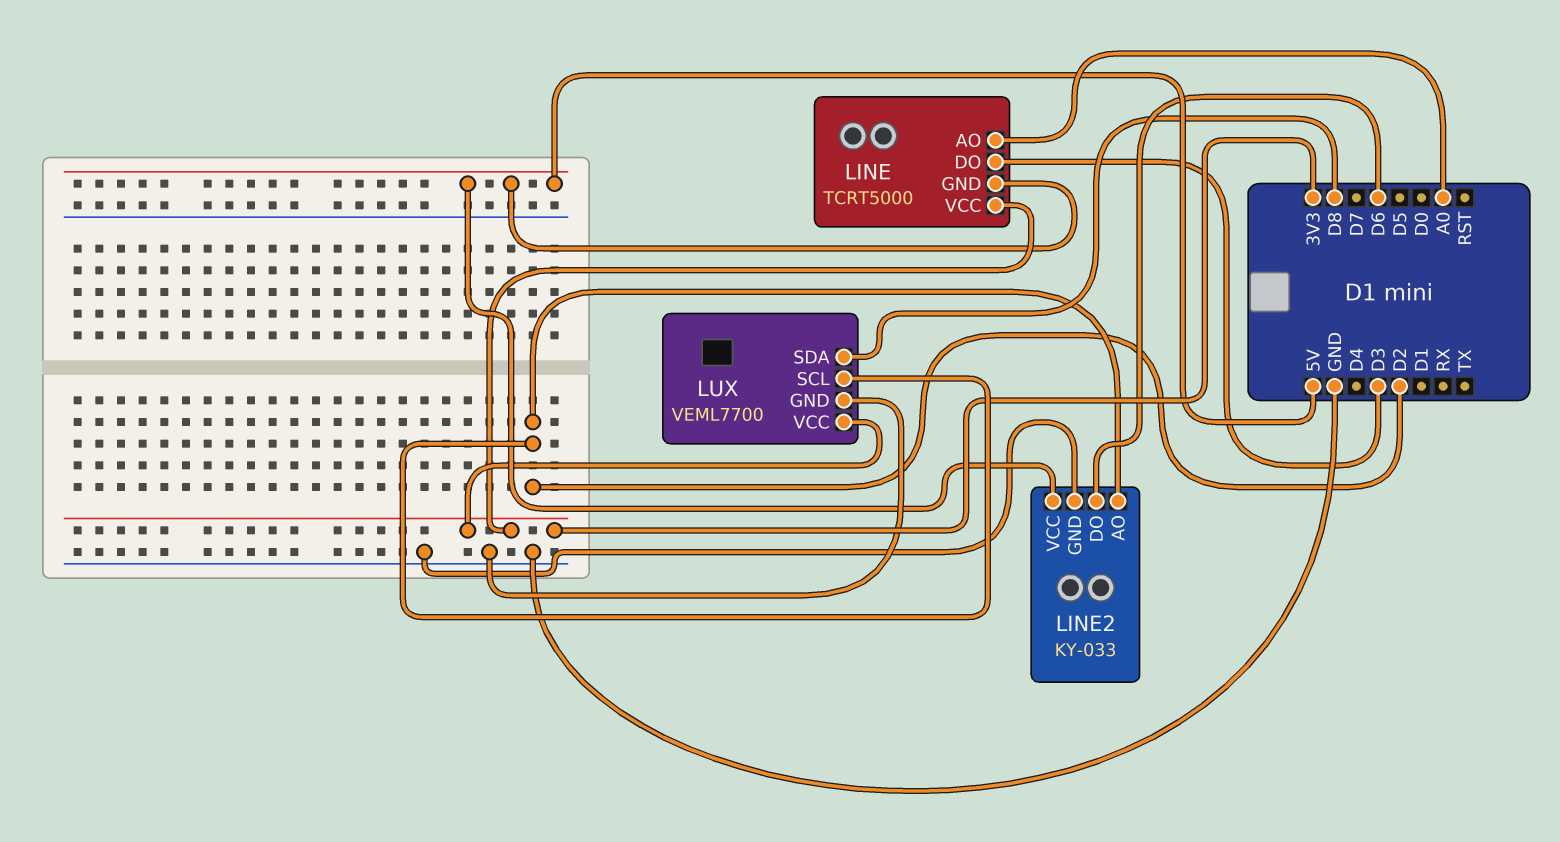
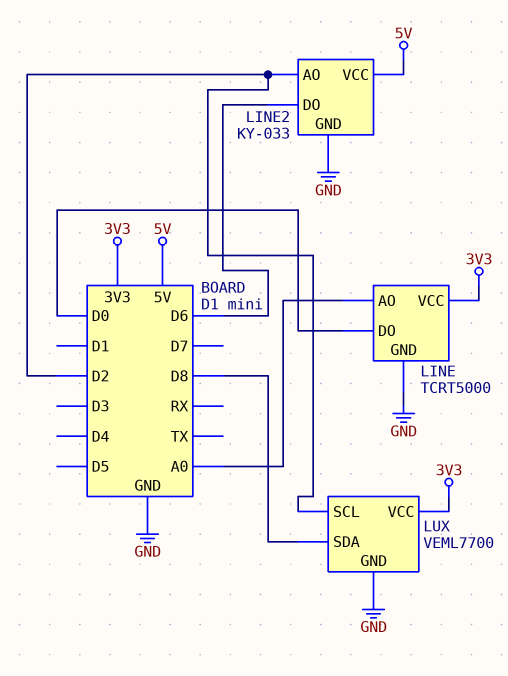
LINE pin DO: D3 -> D0
LINE pin GND: 5V -> GND

